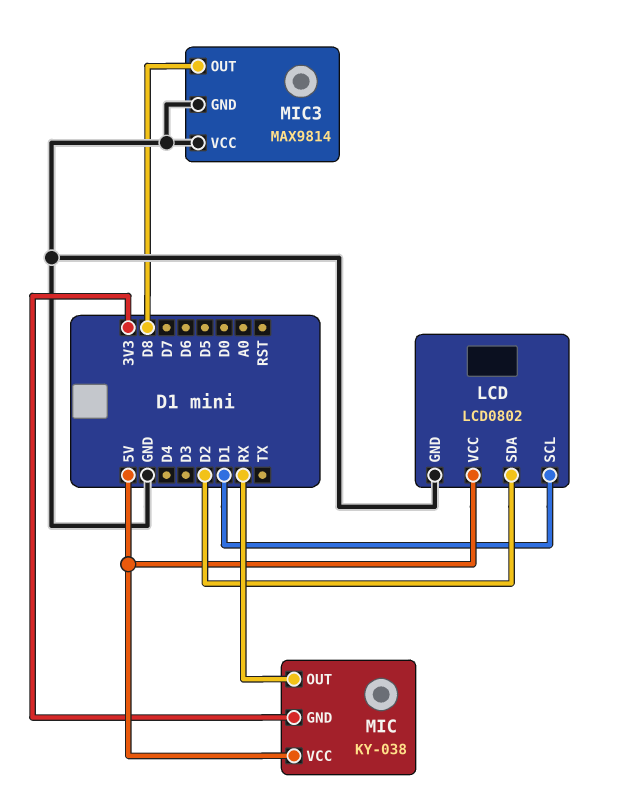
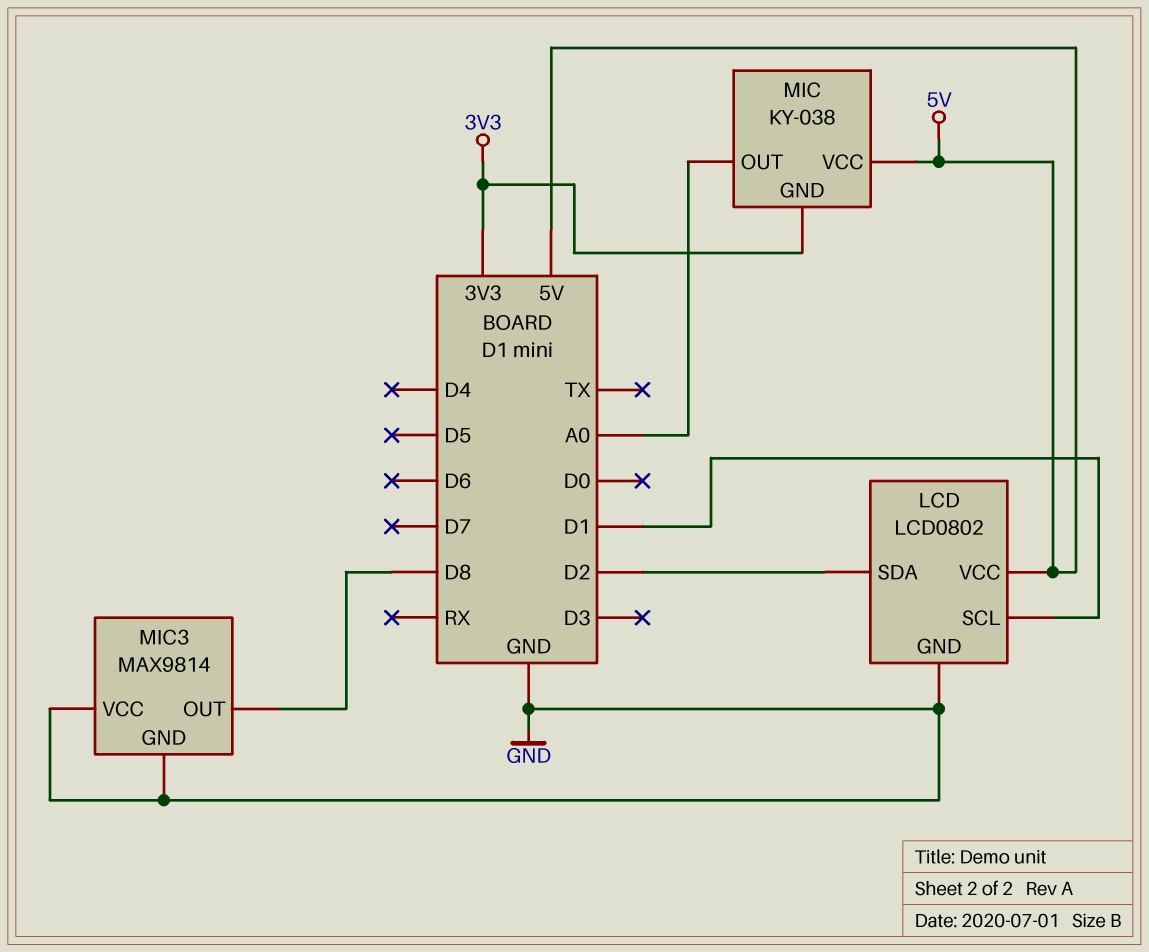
MIC pin OUT: RX -> A0

